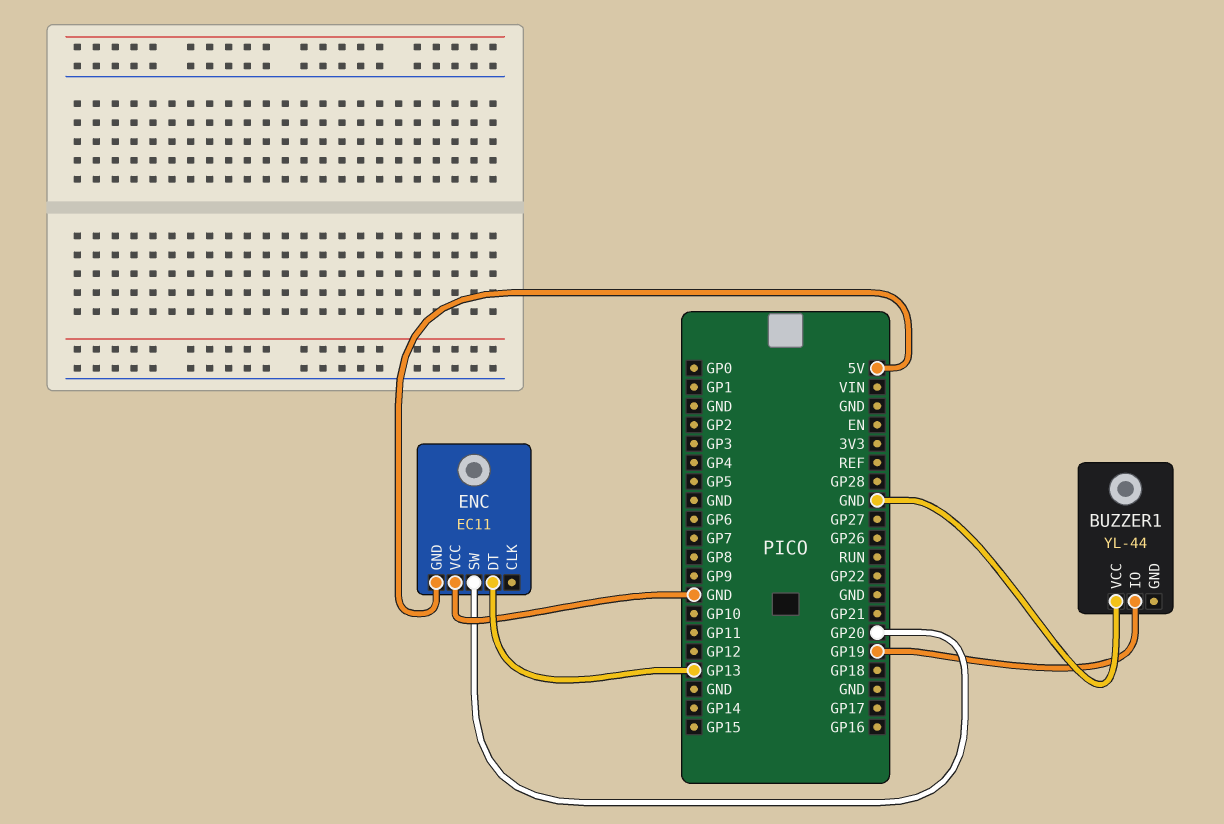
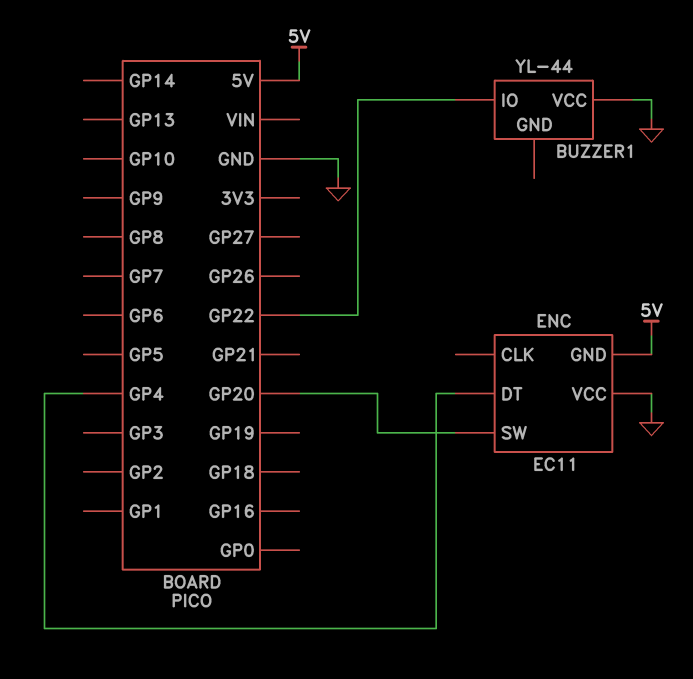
BUZZER1 pin IO: GP19 -> GP22
ENC pin DT: GP13 -> GP4

